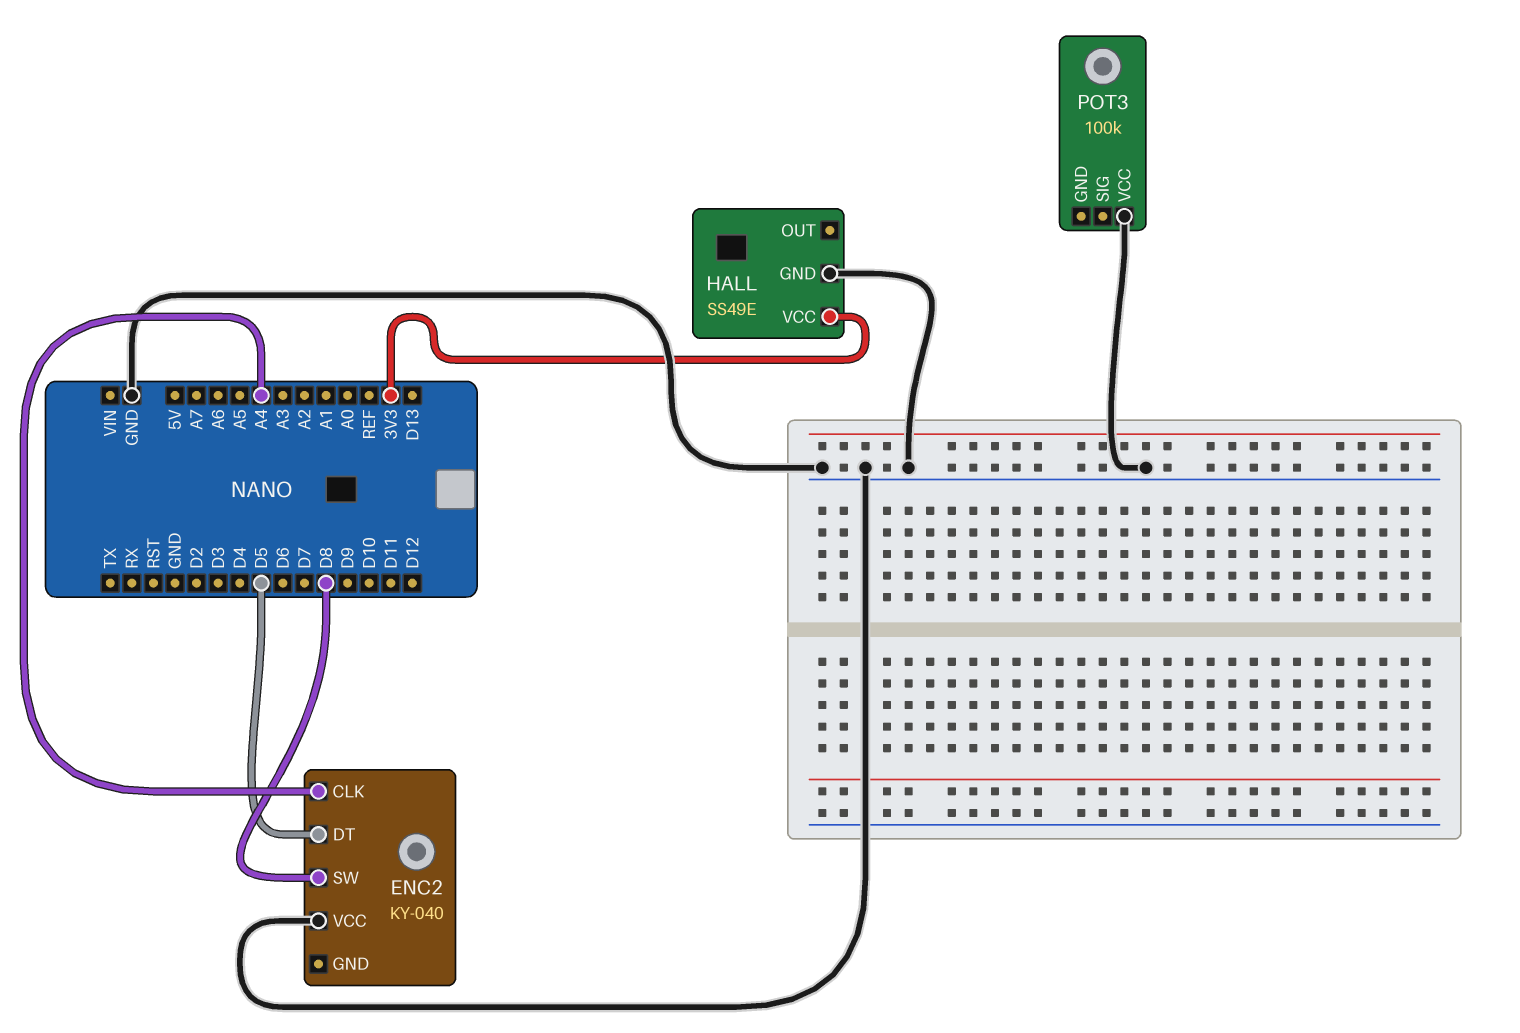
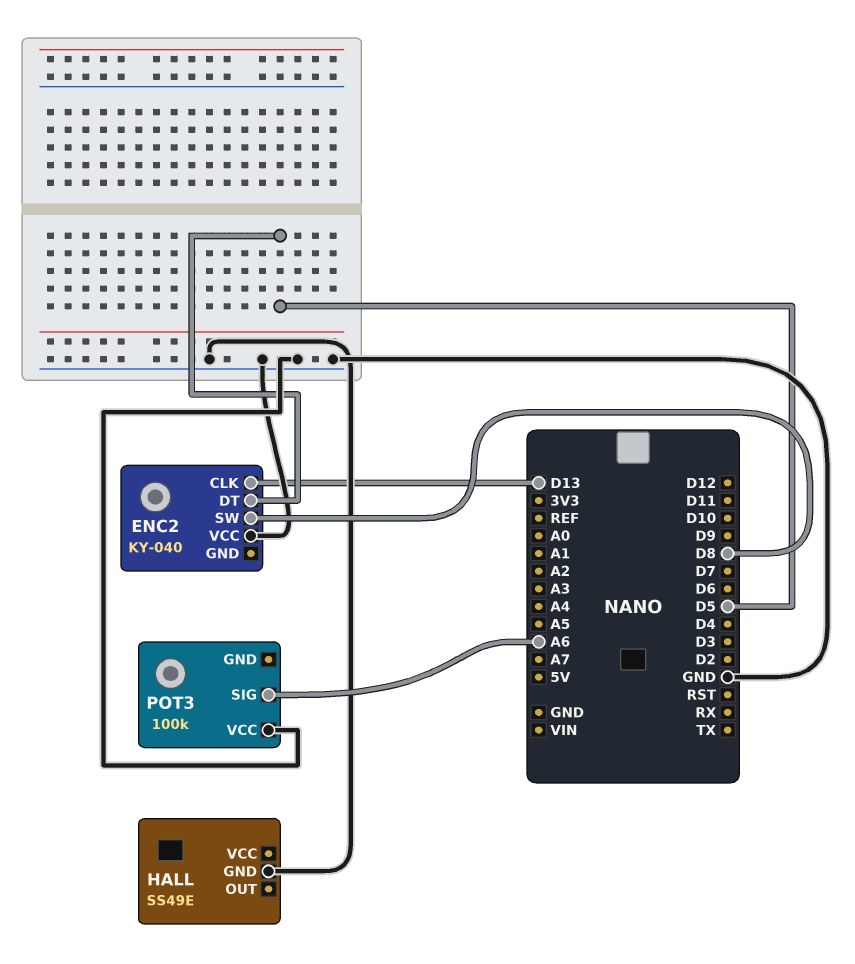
ENC2 pin CLK: A4 -> D13
HALL pin VCC: 3V3 -> none
POT3 pin SIG: none -> A6

